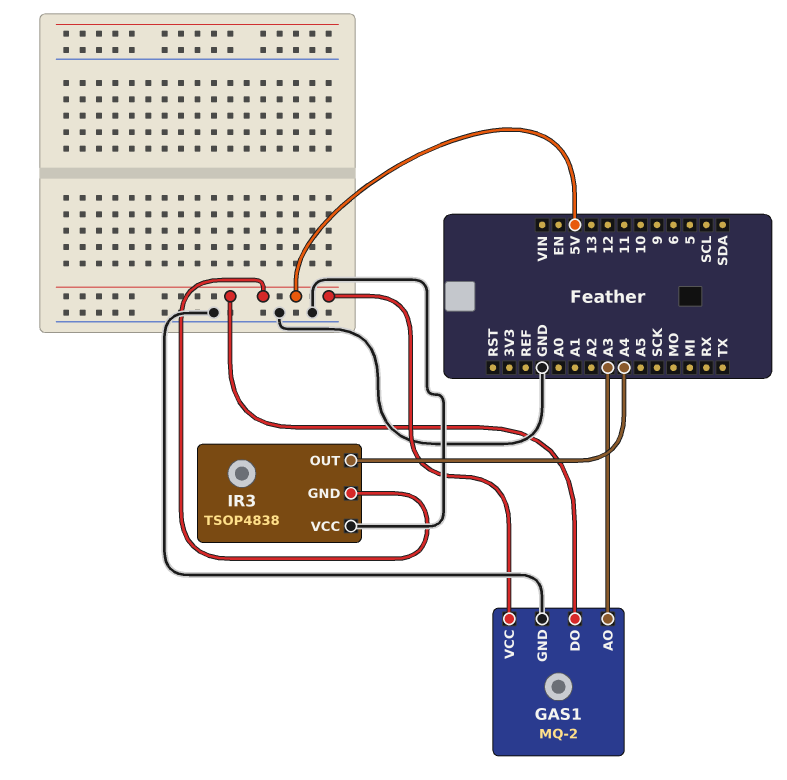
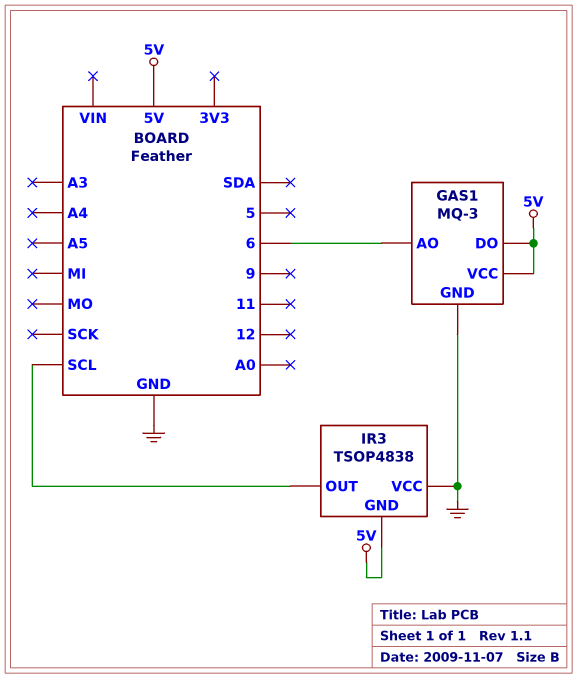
GAS1: MQ-2 -> MQ-3
GAS1 pin AO: A3 -> 6
IR3 pin OUT: A4 -> SCL

